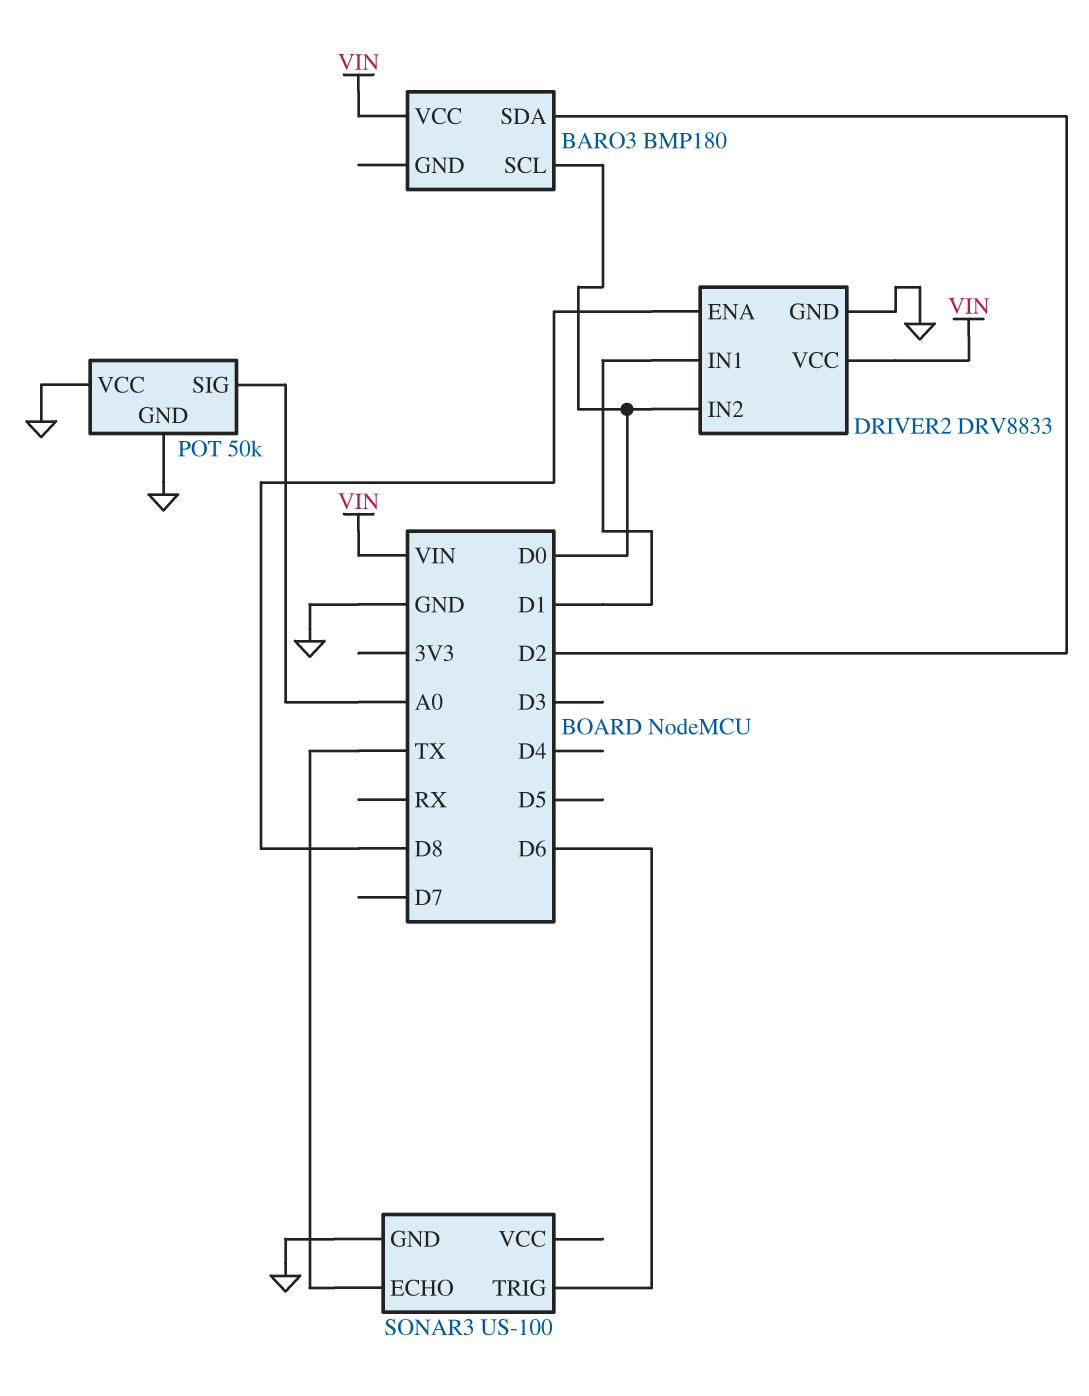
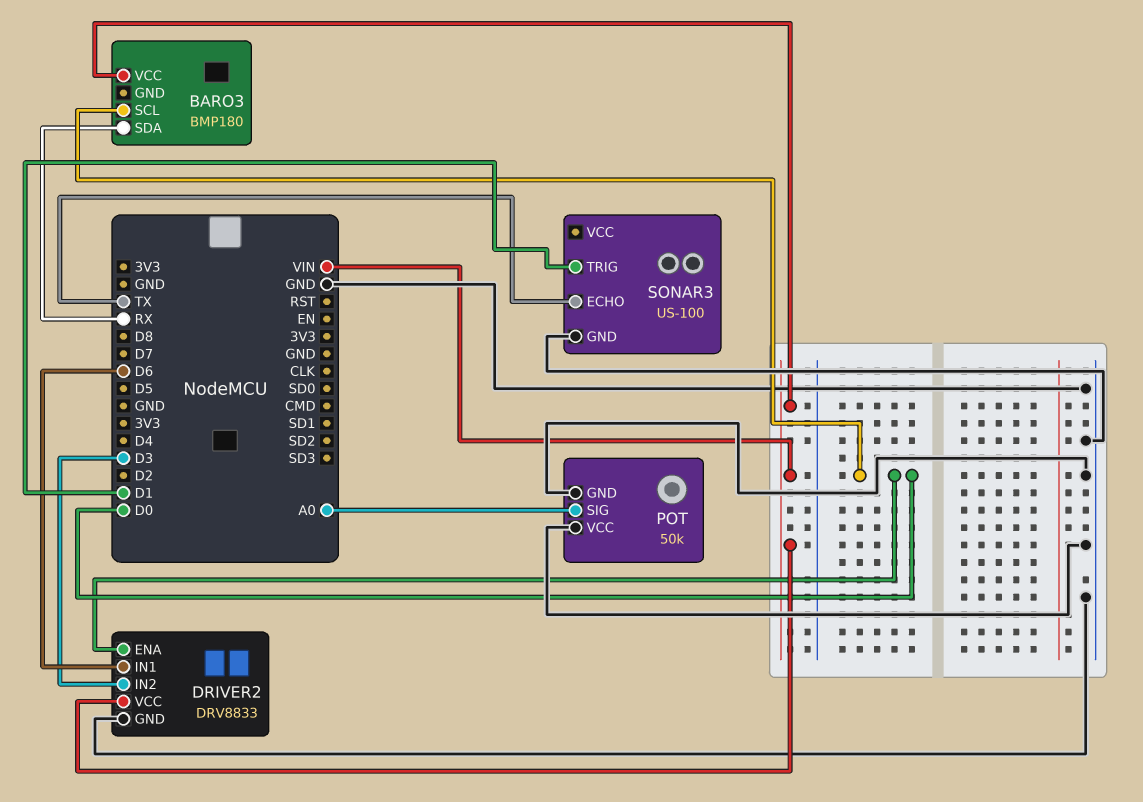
BARO3 pin SDA: D2 -> RX
DRIVER2 pin ENA: D8 -> D0
DRIVER2 pin IN1: D1 -> D6
DRIVER2 pin IN2: D0 -> D3
SONAR3 pin TRIG: D6 -> D1

